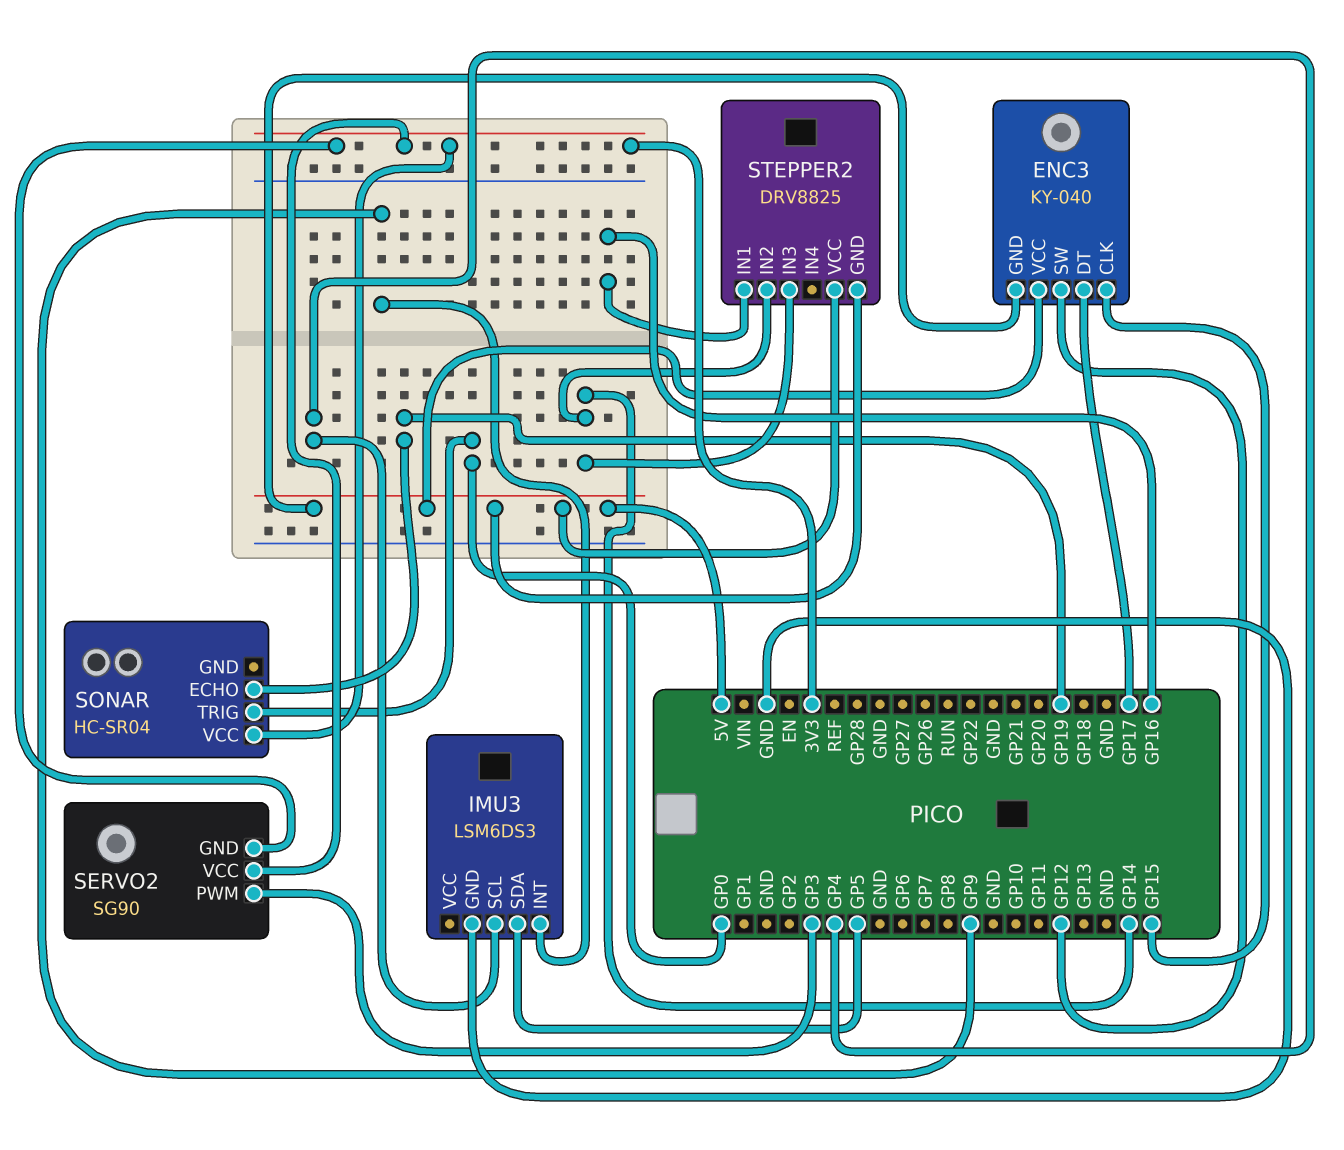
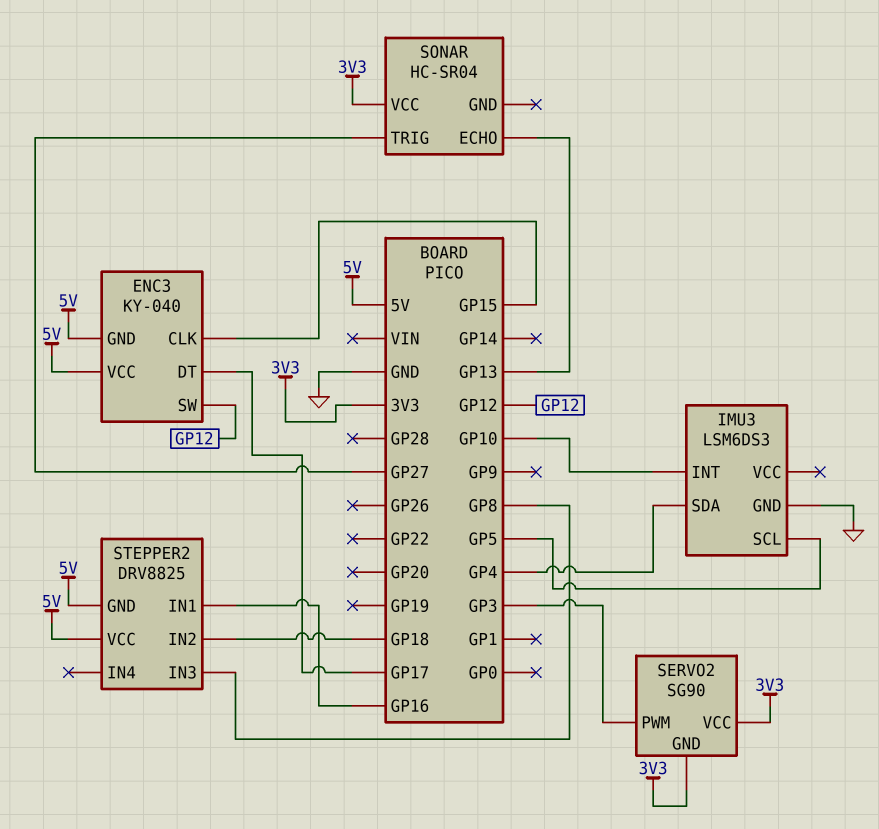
IMU3 pin INT: GP9 -> GP10
IMU3 pin SCL: GP4 -> GP5
IMU3 pin SDA: GP5 -> GP4
SONAR pin ECHO: GP19 -> GP13
SONAR pin TRIG: GP0 -> GP27
STEPPER2 pin IN2: GP14 -> GP18
STEPPER2 pin IN3: GP14 -> GP8

